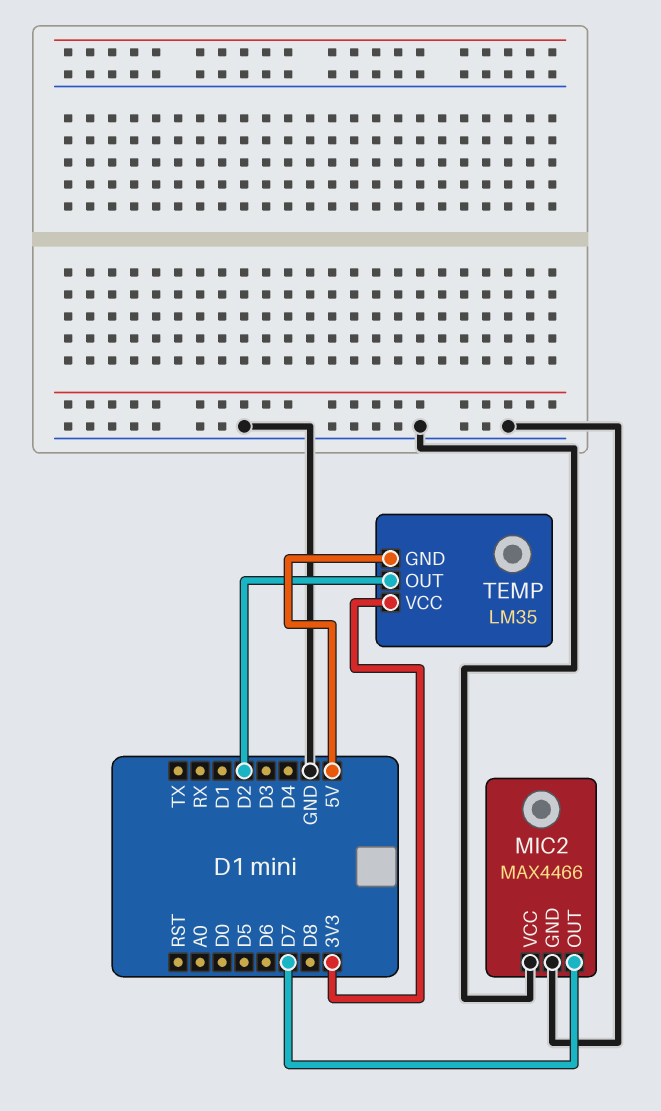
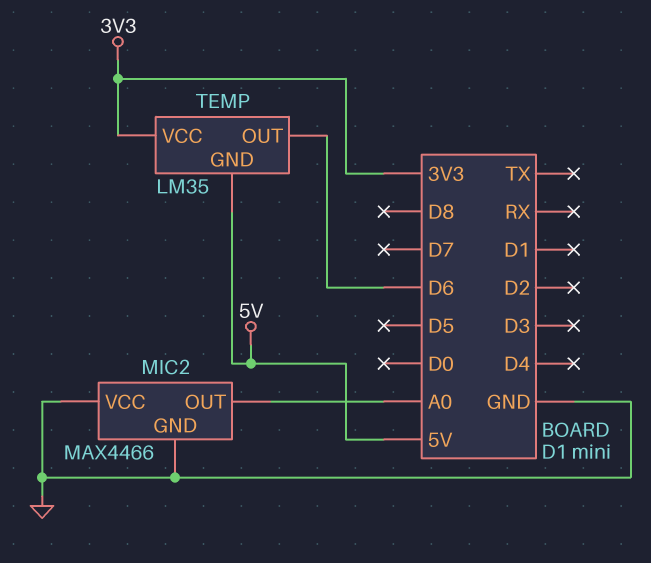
MIC2 pin OUT: D7 -> A0
TEMP pin OUT: D2 -> D6

